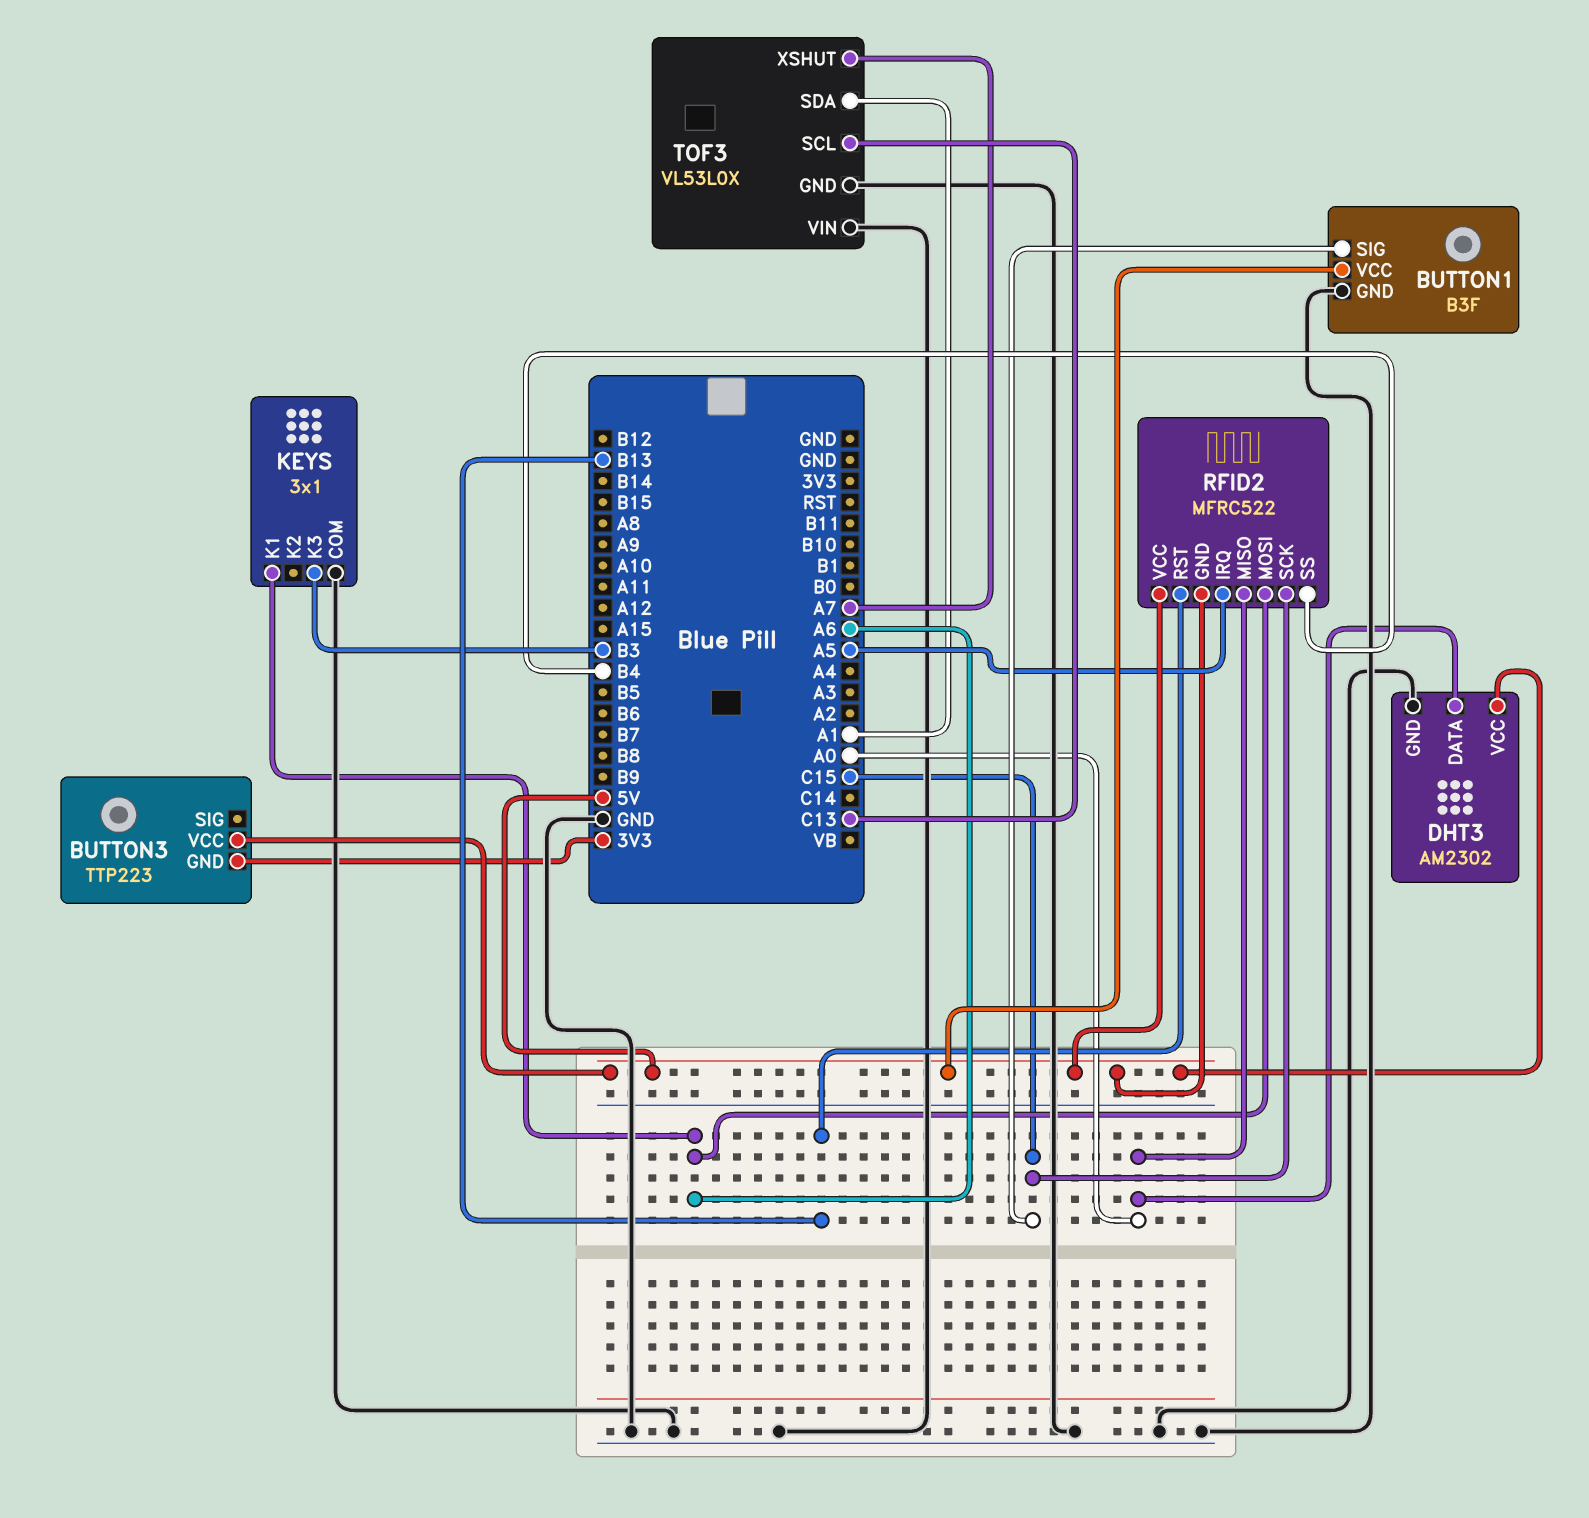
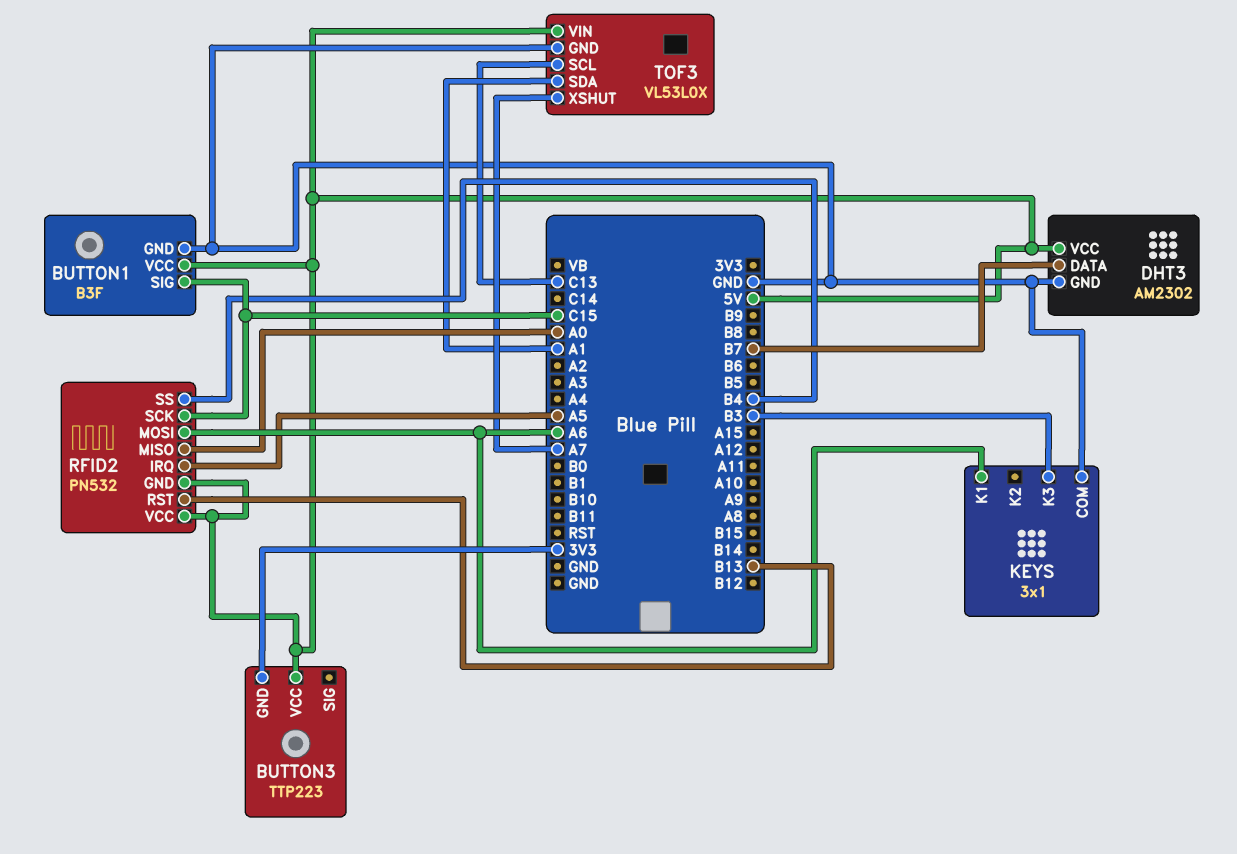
DHT3 pin DATA: A0 -> B7
RFID2: MFRC522 -> PN532
TOF3 pin VIN: GND -> 5V

